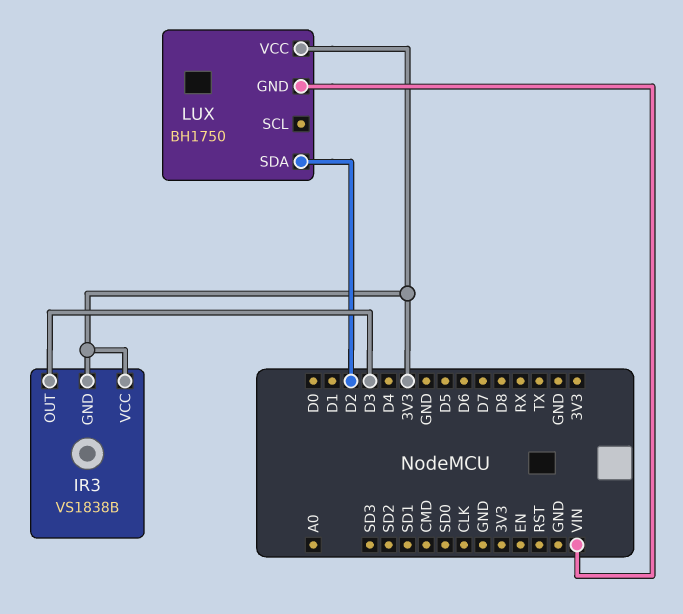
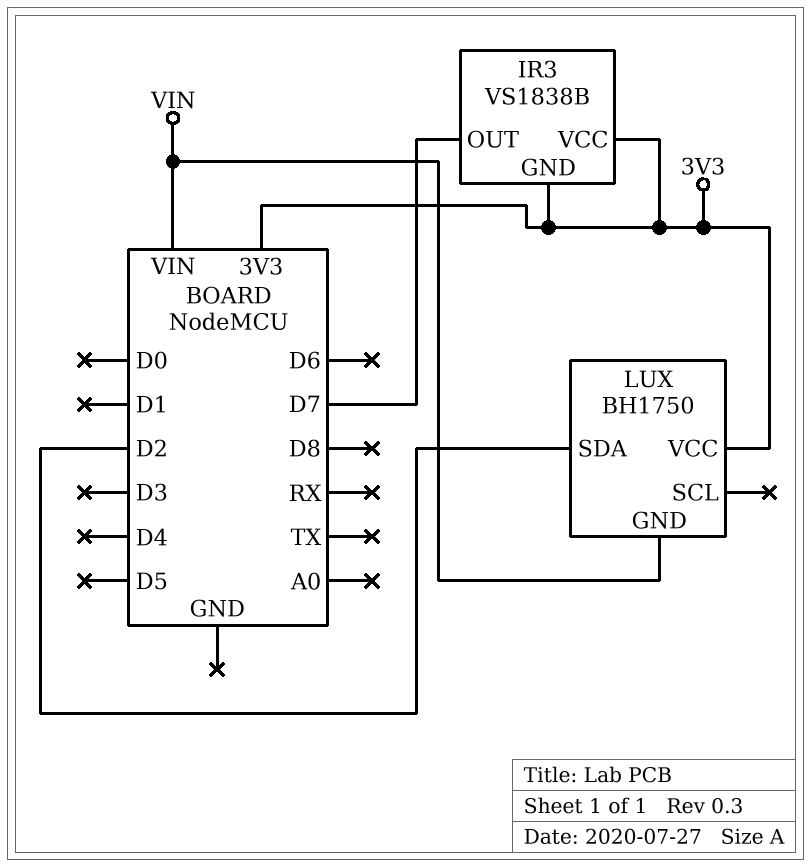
IR3 pin OUT: D3 -> D7

